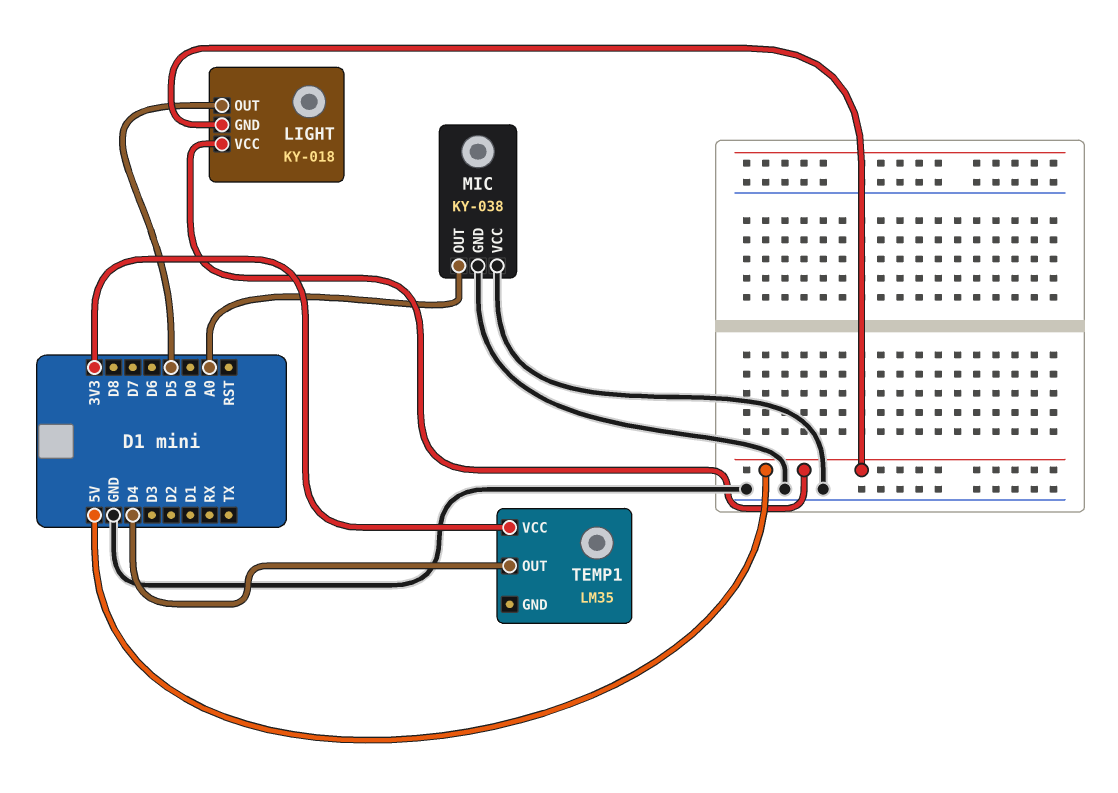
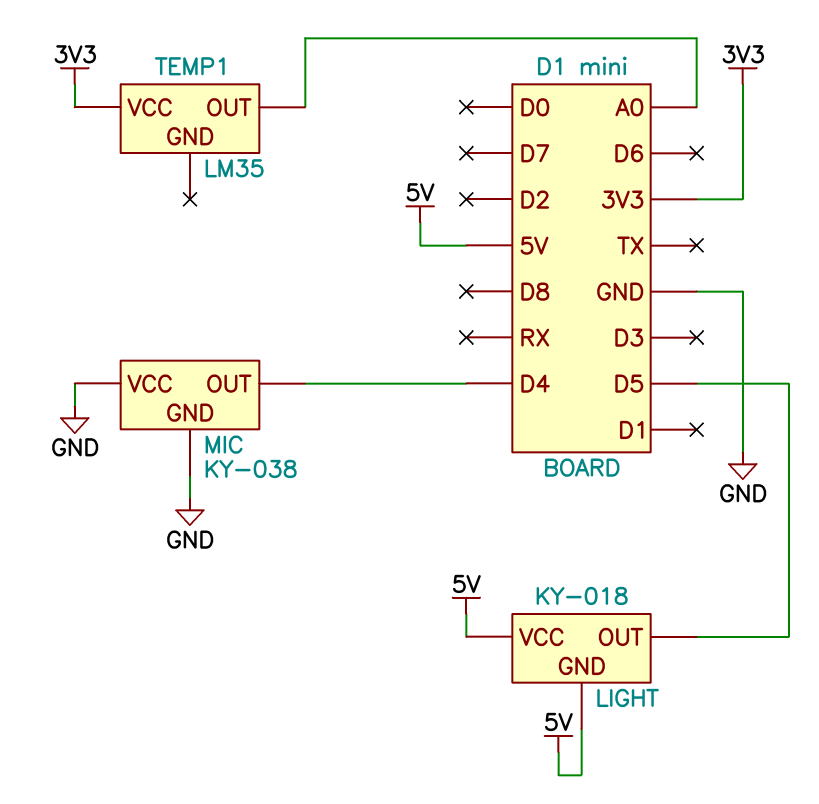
MIC pin OUT: A0 -> D4
TEMP1 pin OUT: D4 -> A0

